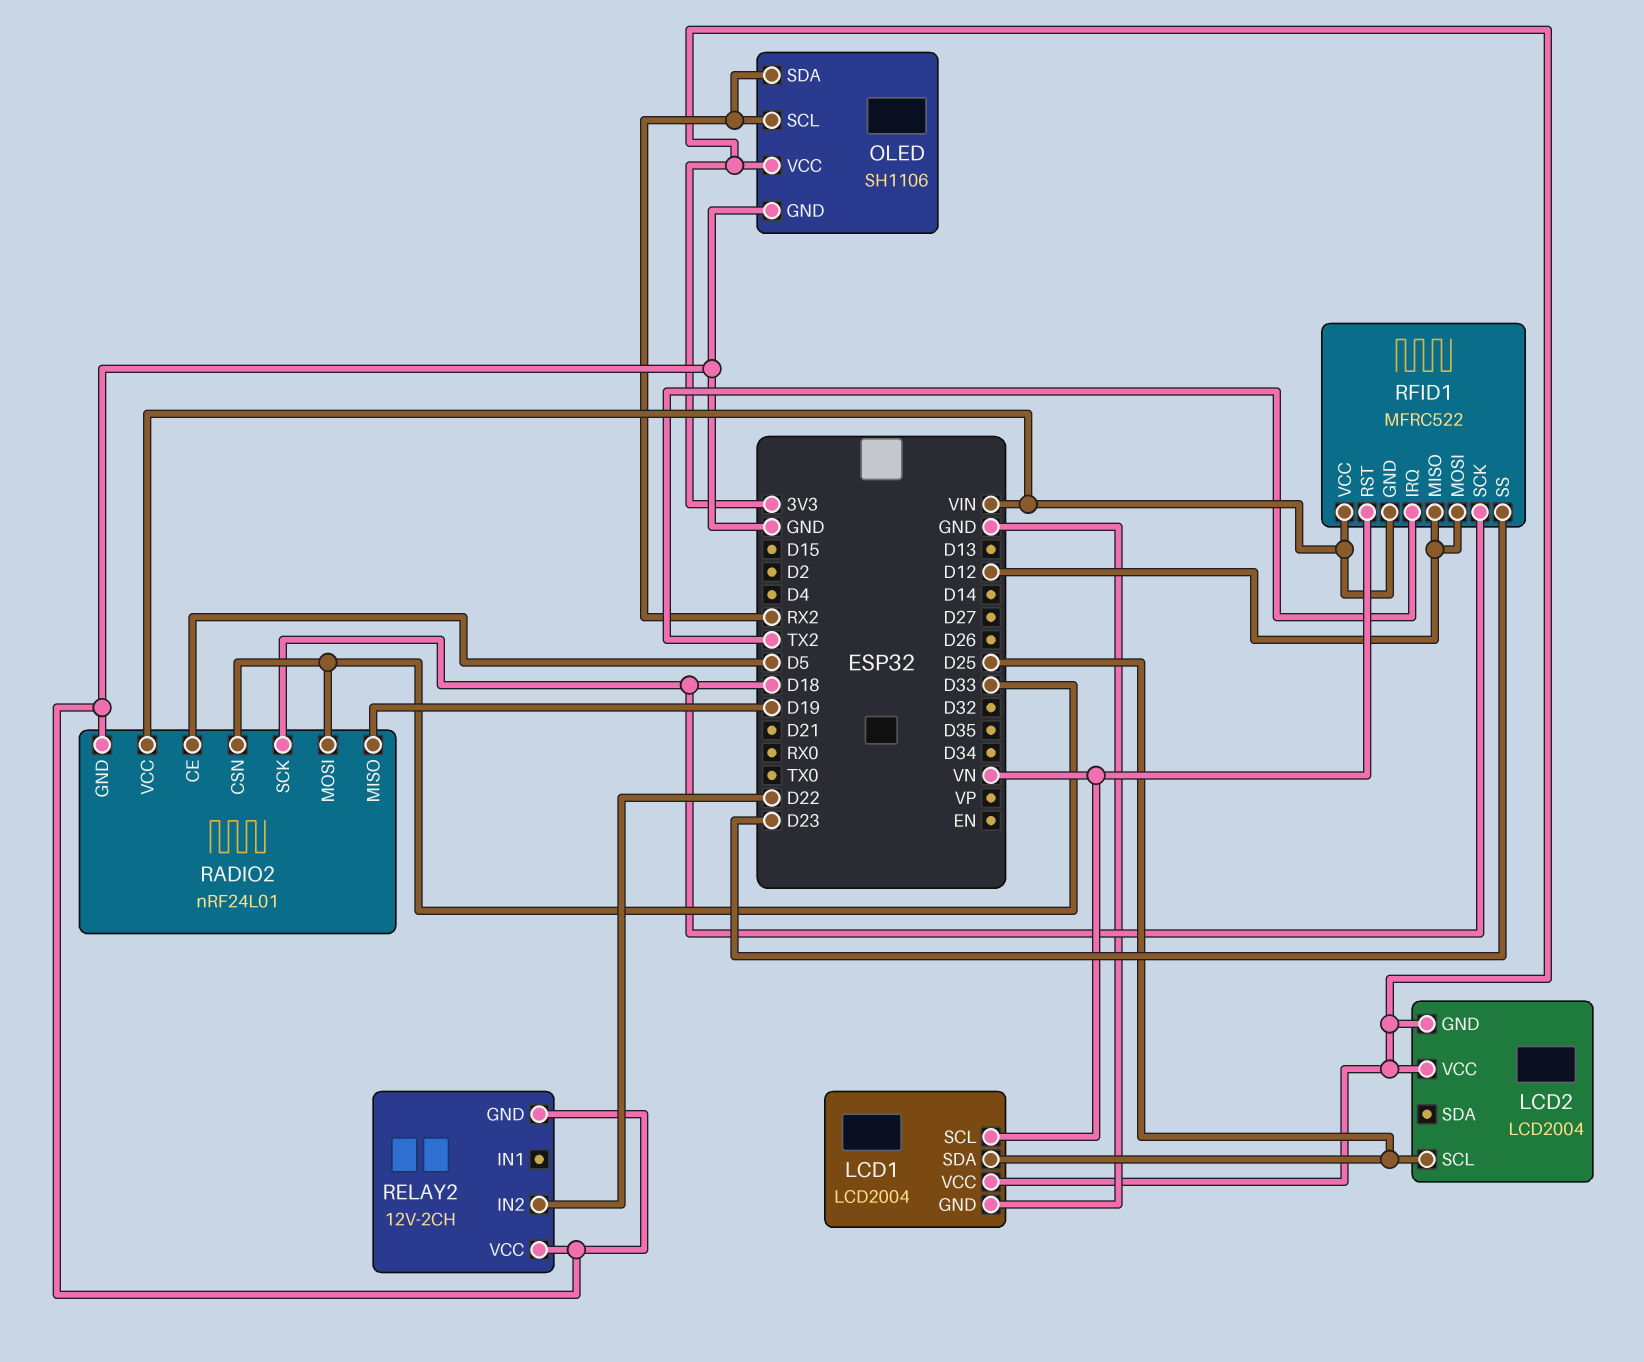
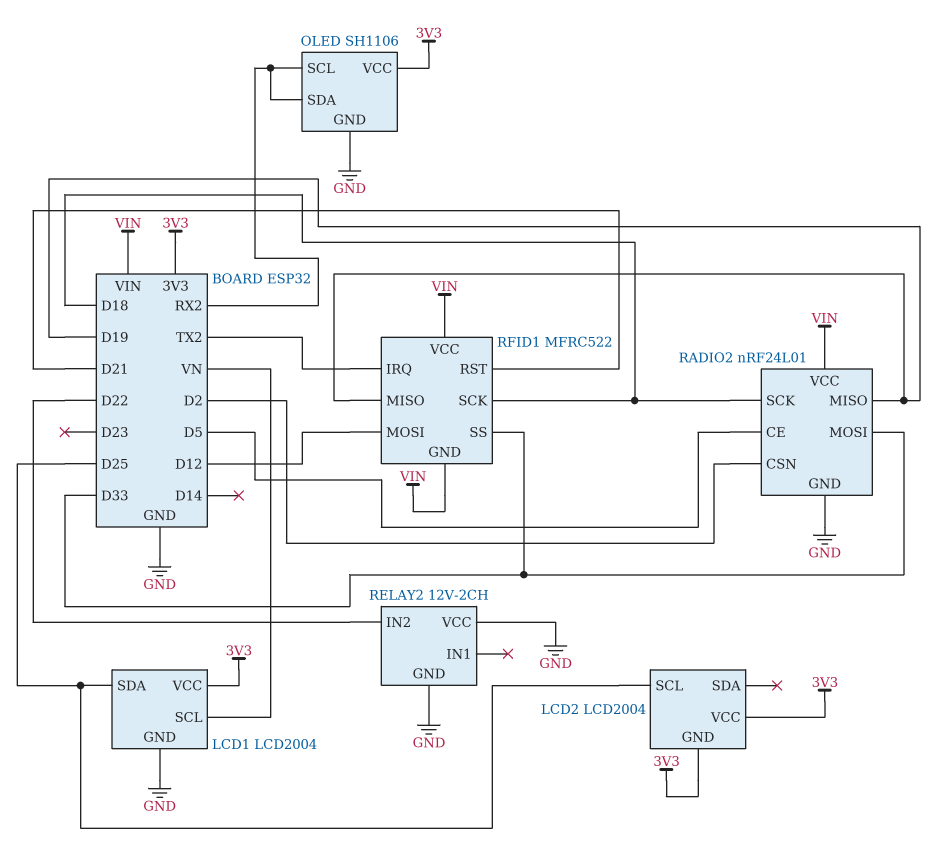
RADIO2 pin CSN: D33 -> D2
RFID1 pin MISO: D12 -> D19
RFID1 pin RST: VN -> D21
RFID1 pin SS: D23 -> D33

